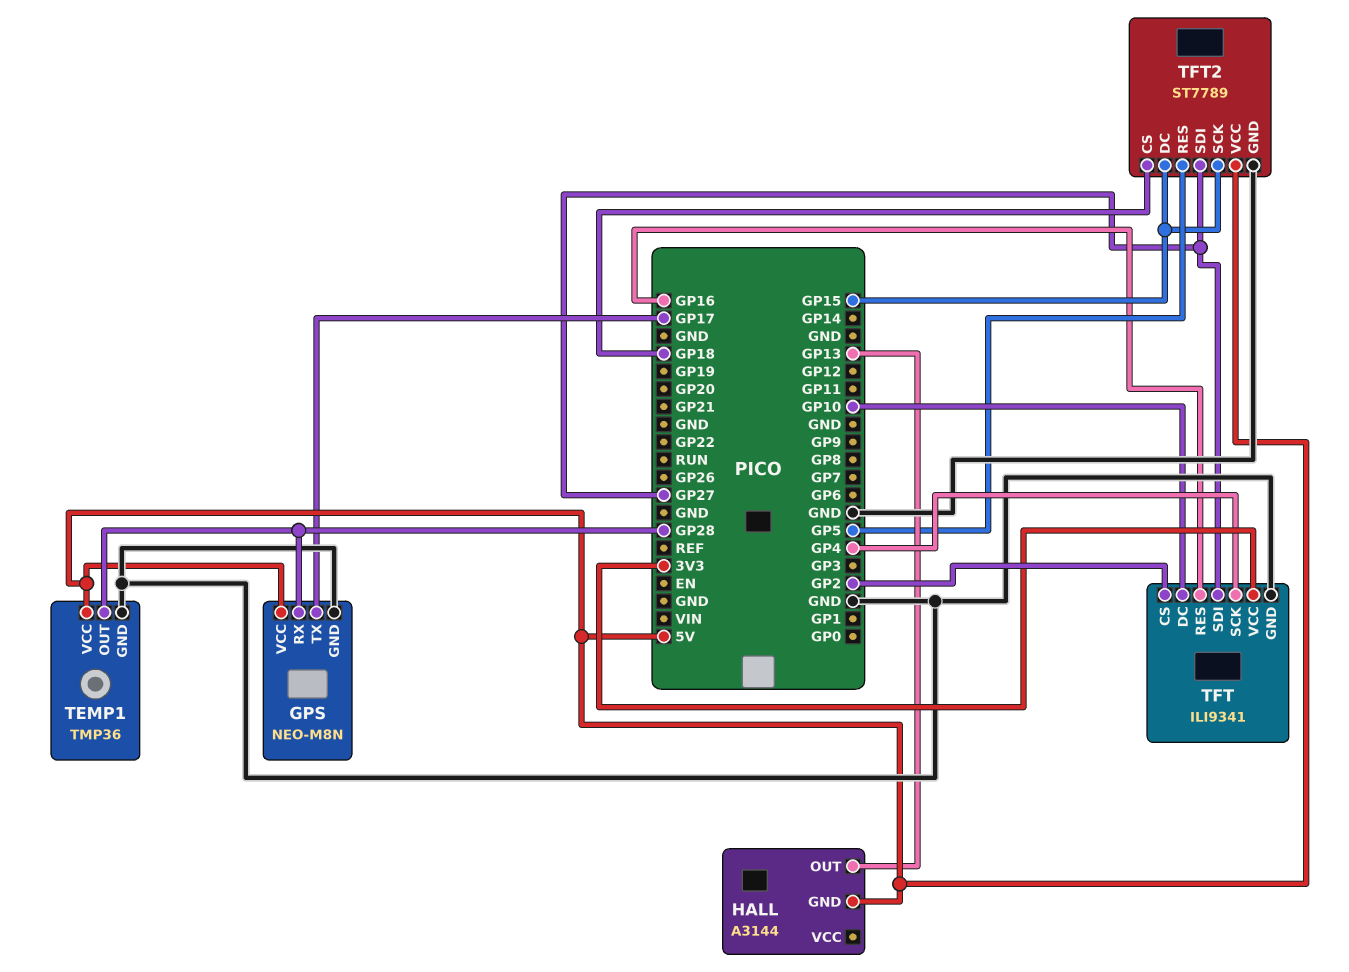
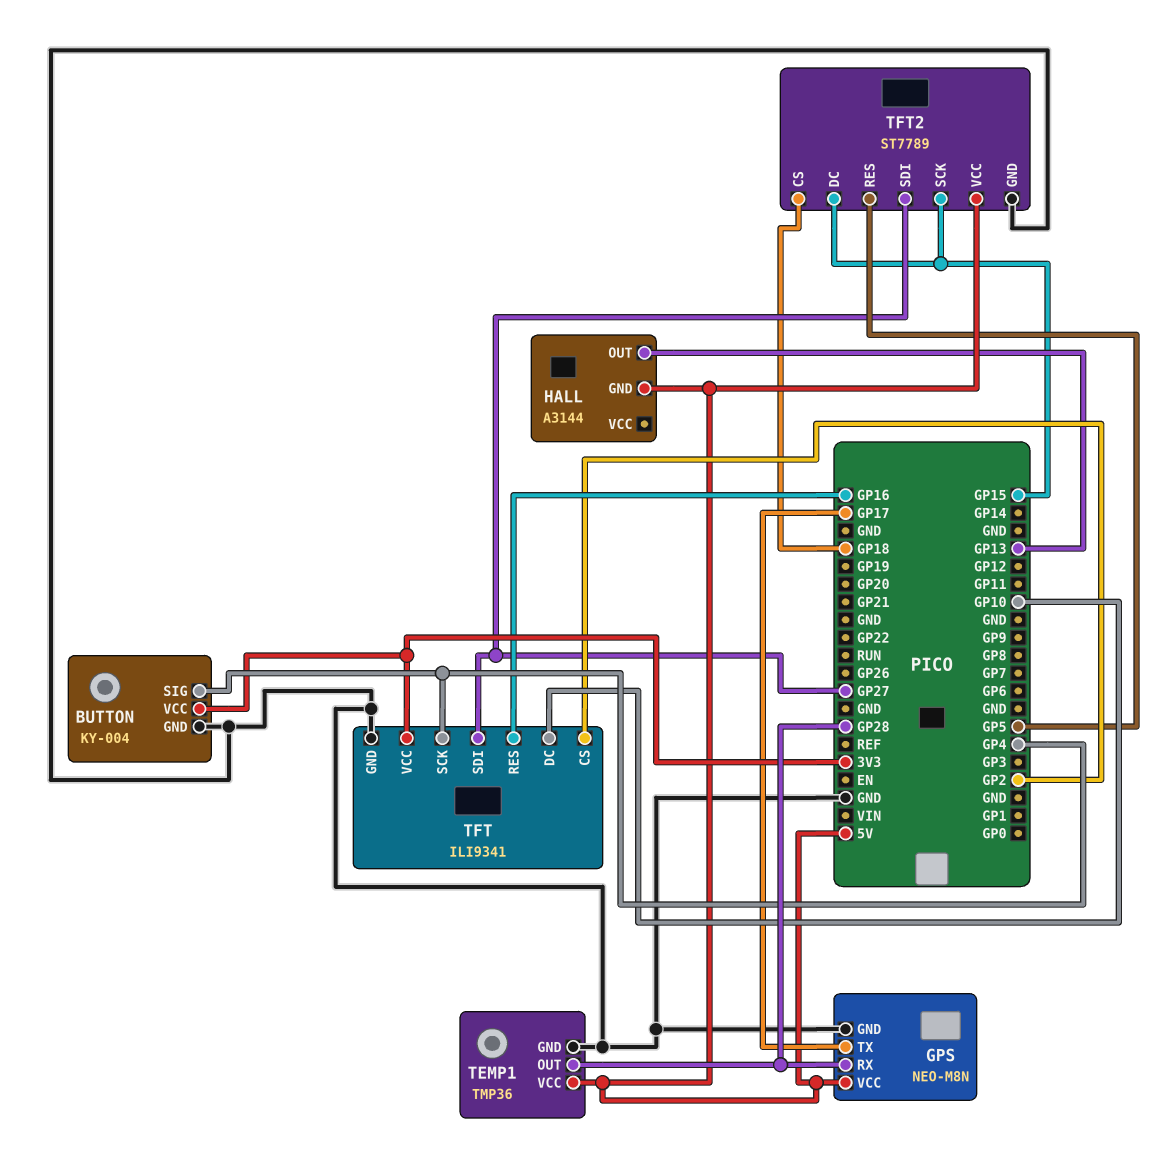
BUTTON: none -> KY-004
BUTTON pin GND: none -> GND
BUTTON pin SIG: none -> GP4
BUTTON pin VCC: none -> 3V3

